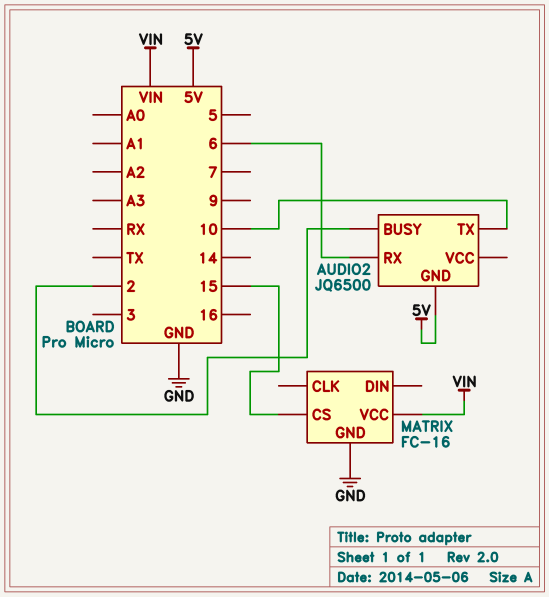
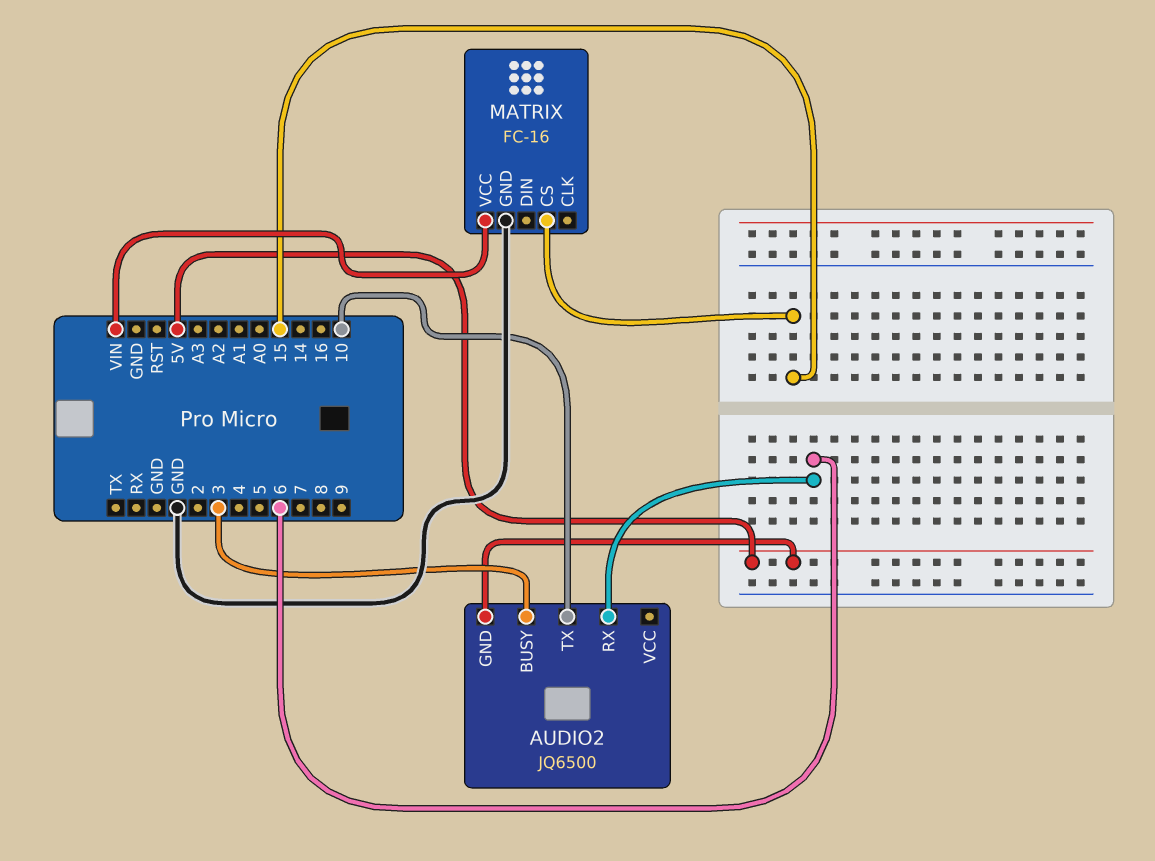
AUDIO2 pin BUSY: 2 -> 3

